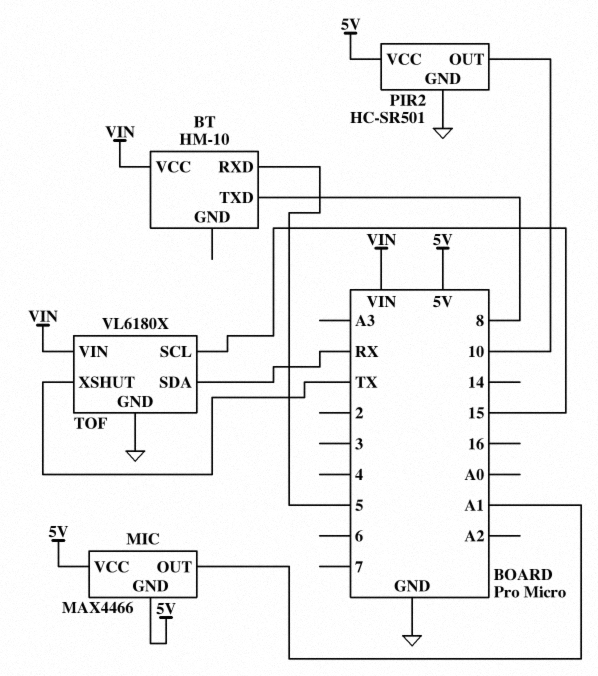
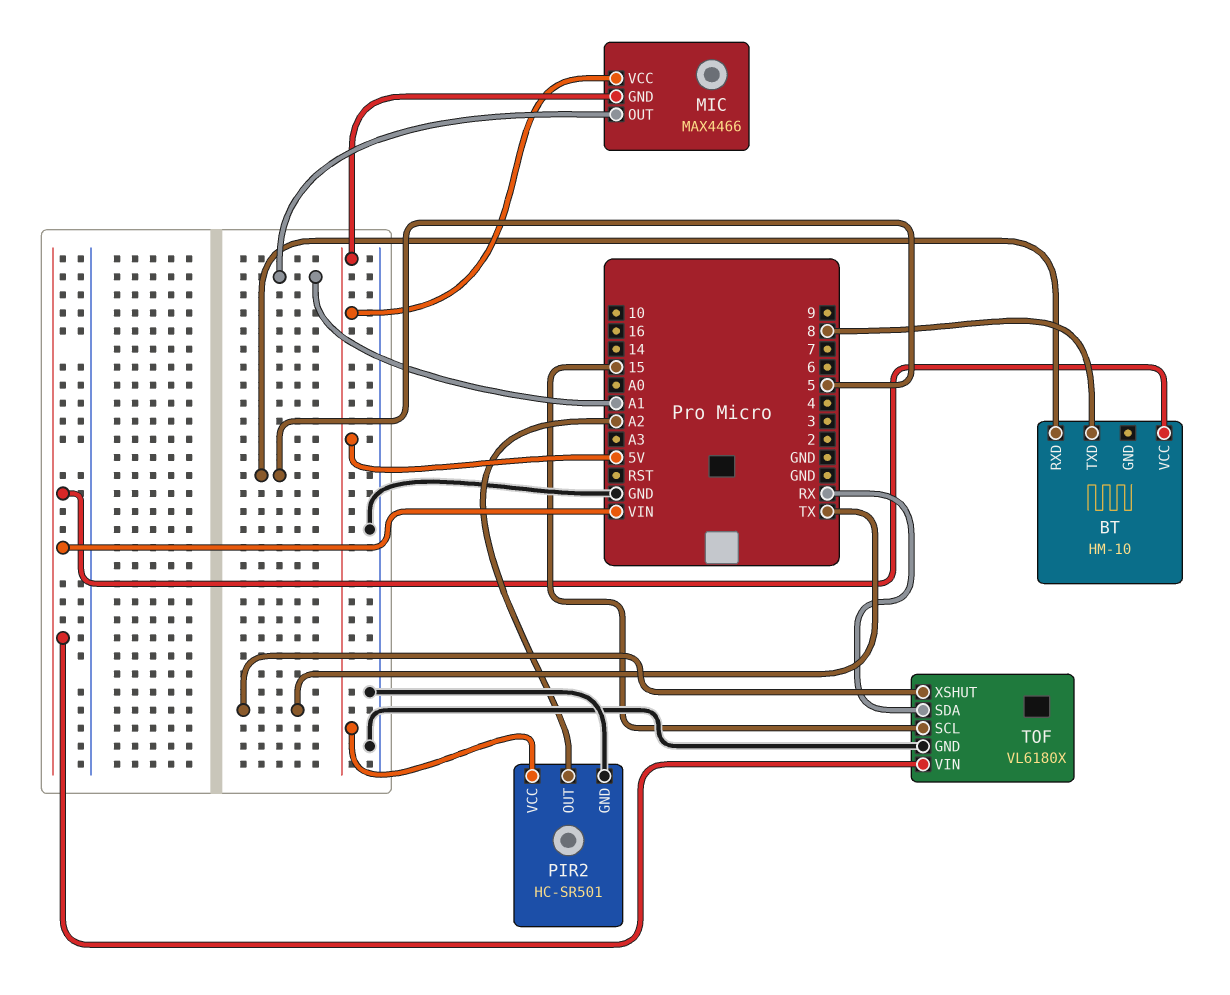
PIR2 pin OUT: 10 -> A2

